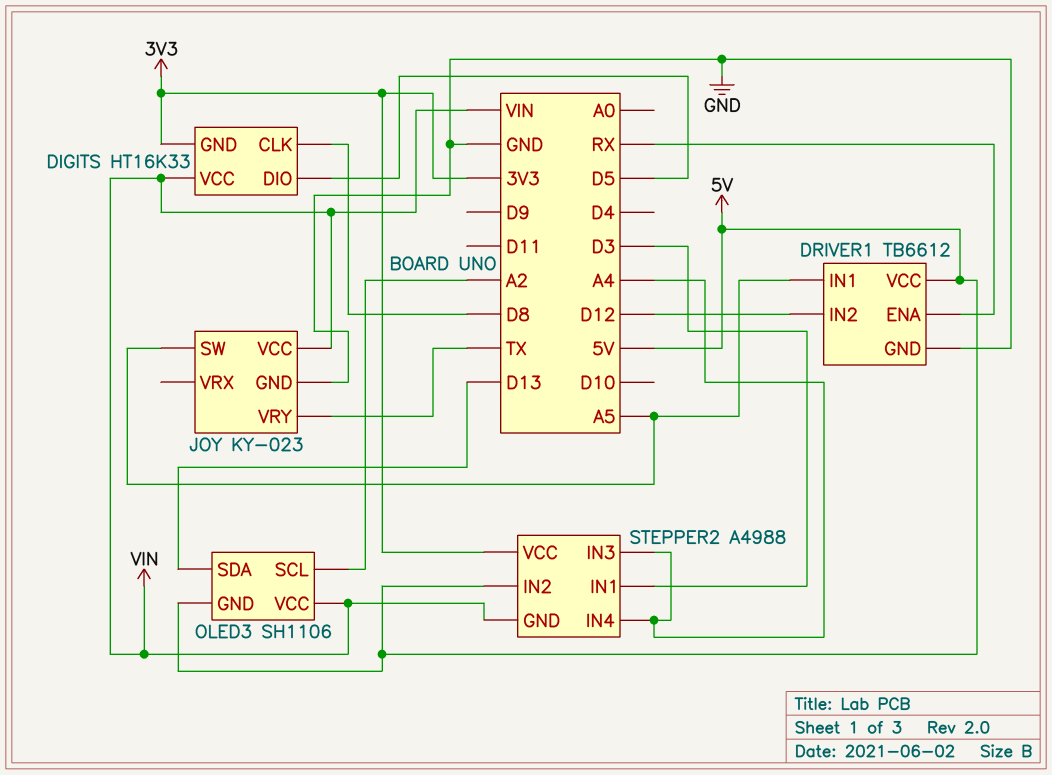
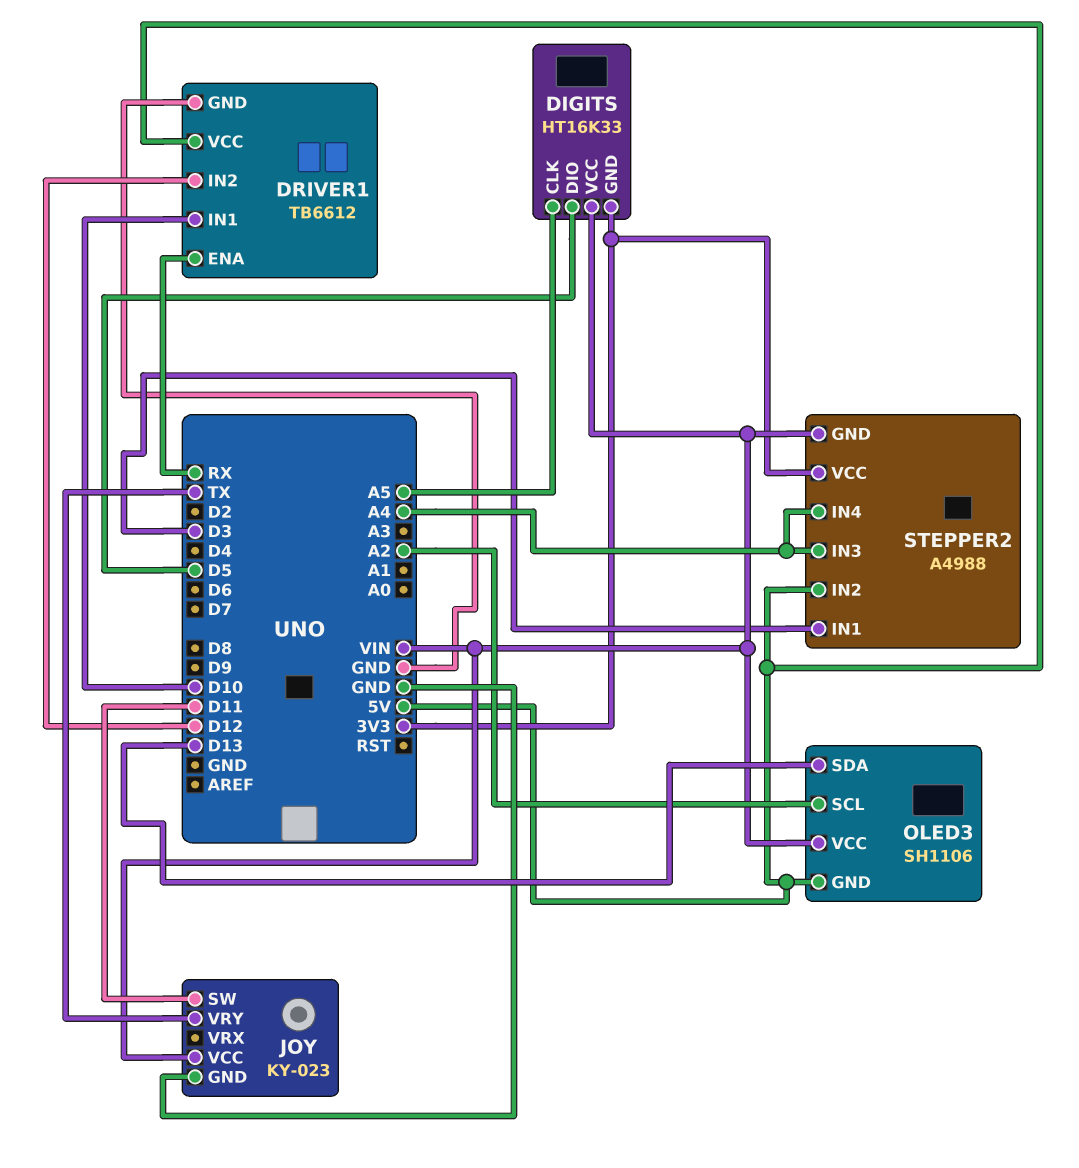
DIGITS pin CLK: D8 -> A5
DRIVER1 pin IN1: A5 -> D10
JOY pin SW: A5 -> D11

